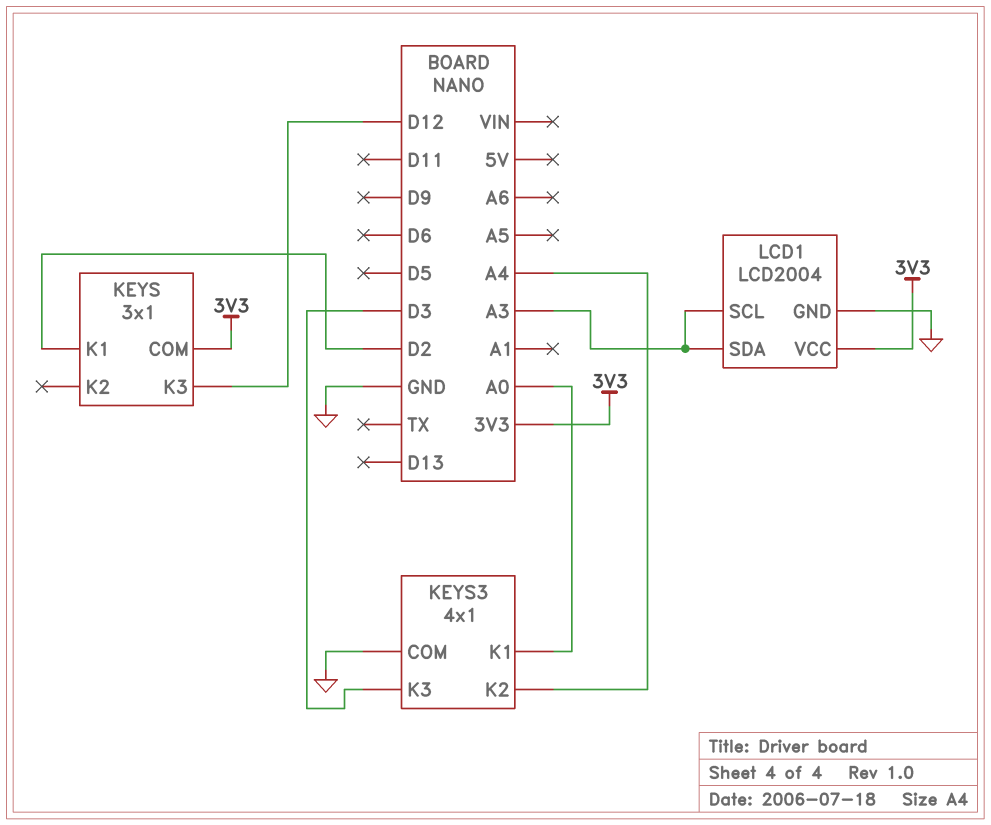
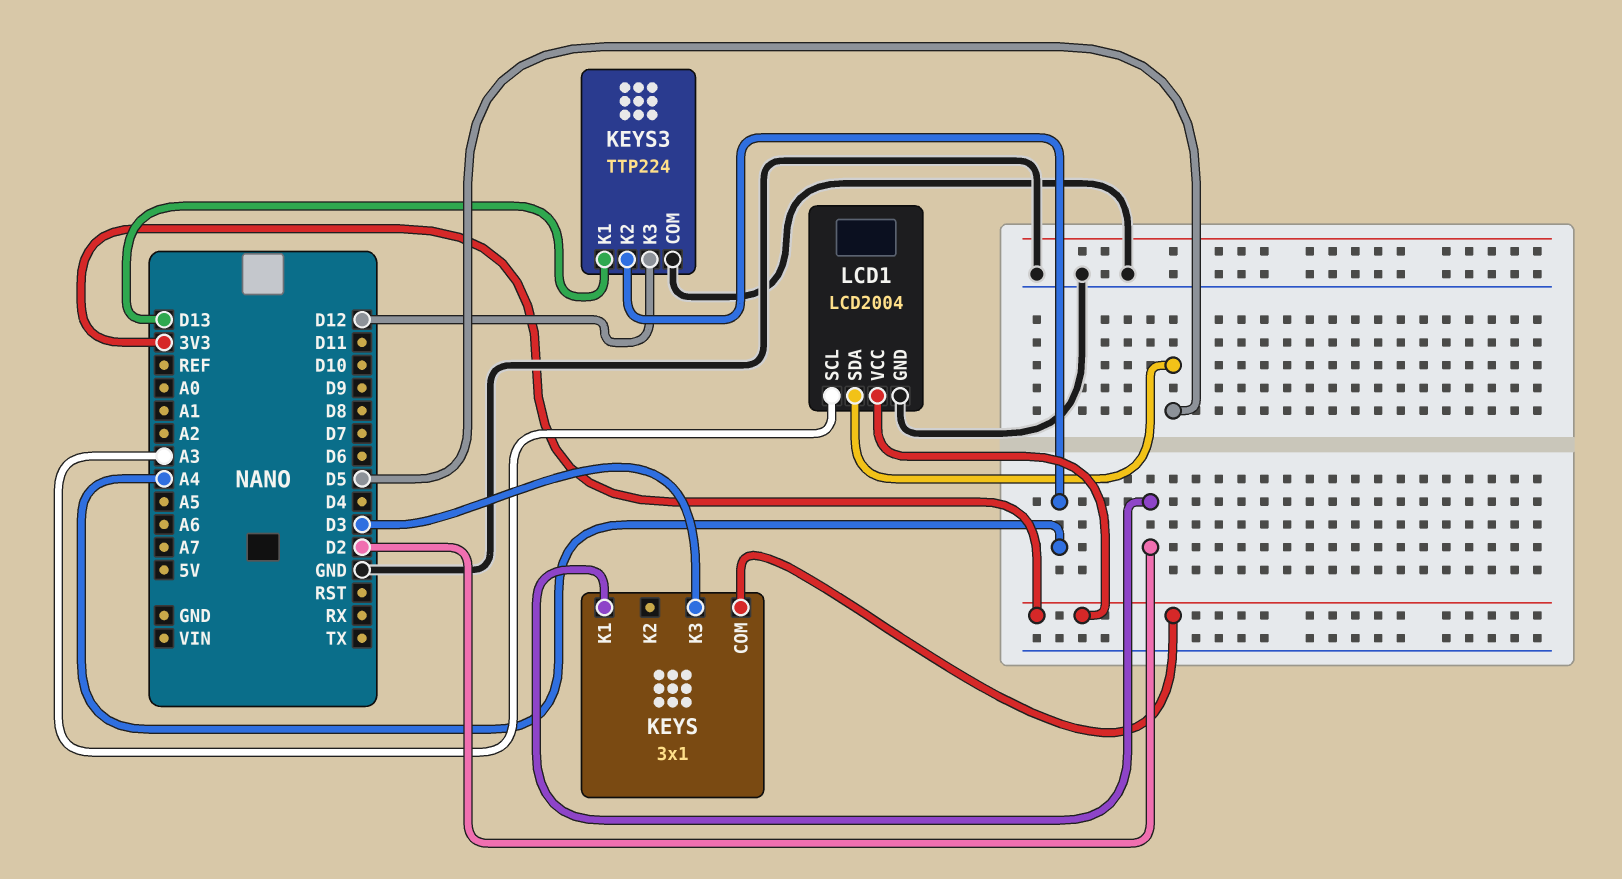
KEYS pin K3: D12 -> D3
KEYS3: 4x1 -> TTP224
KEYS3 pin K1: A0 -> D13
KEYS3 pin K3: D3 -> D12
LCD1 pin SDA: A3 -> D5

